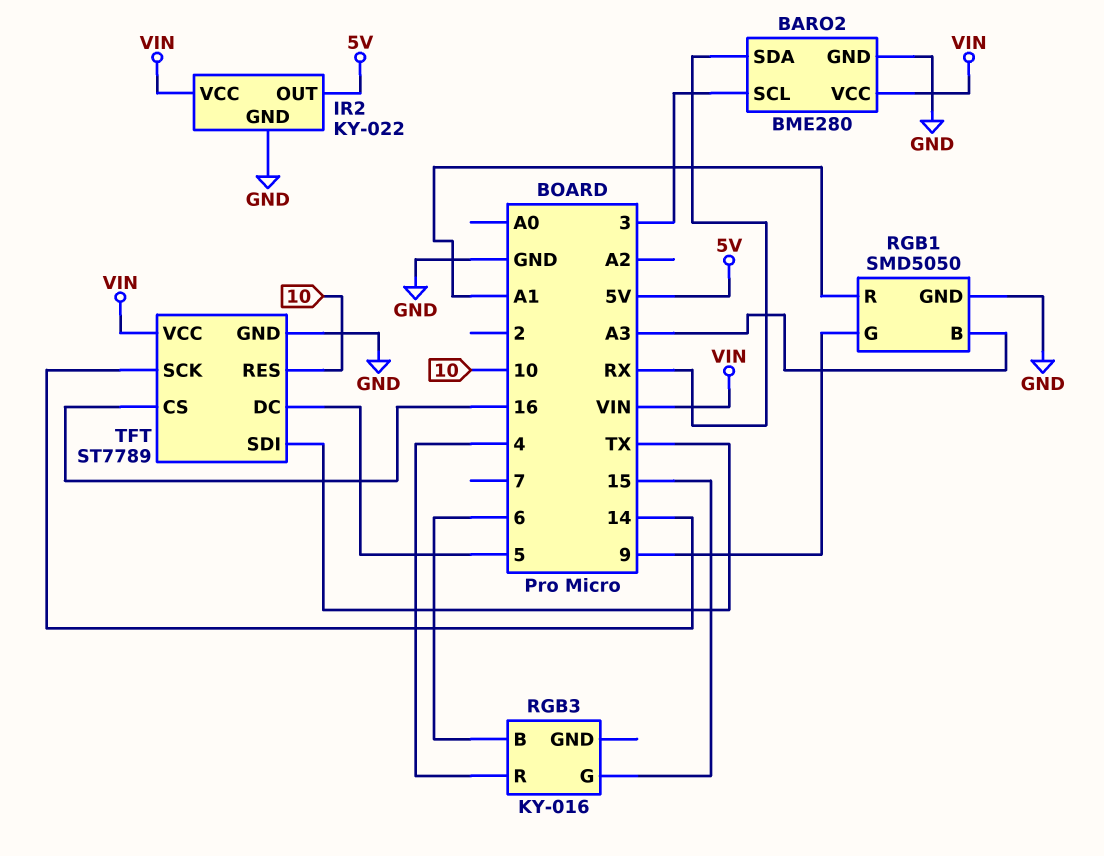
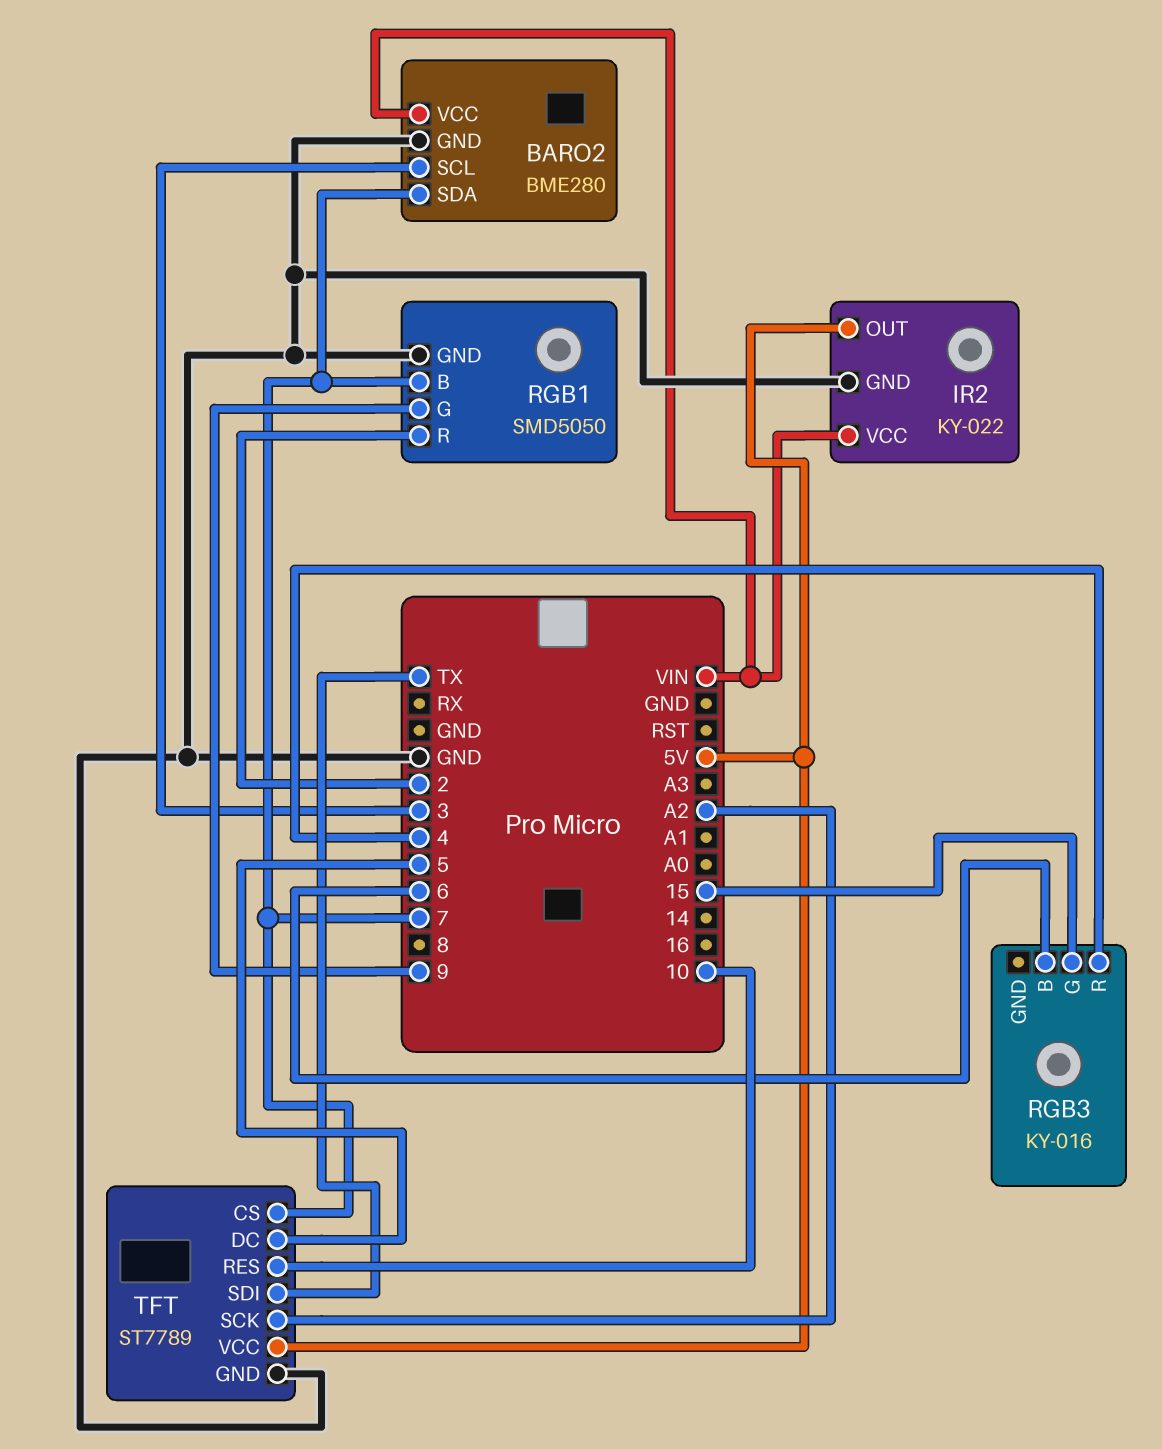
BARO2 pin SDA: RX -> 7
RGB1 pin B: A3 -> 7
RGB1 pin R: A1 -> 2
TFT pin CS: 16 -> 7
TFT pin SCK: 14 -> A2
TFT pin VCC: VIN -> 5V

